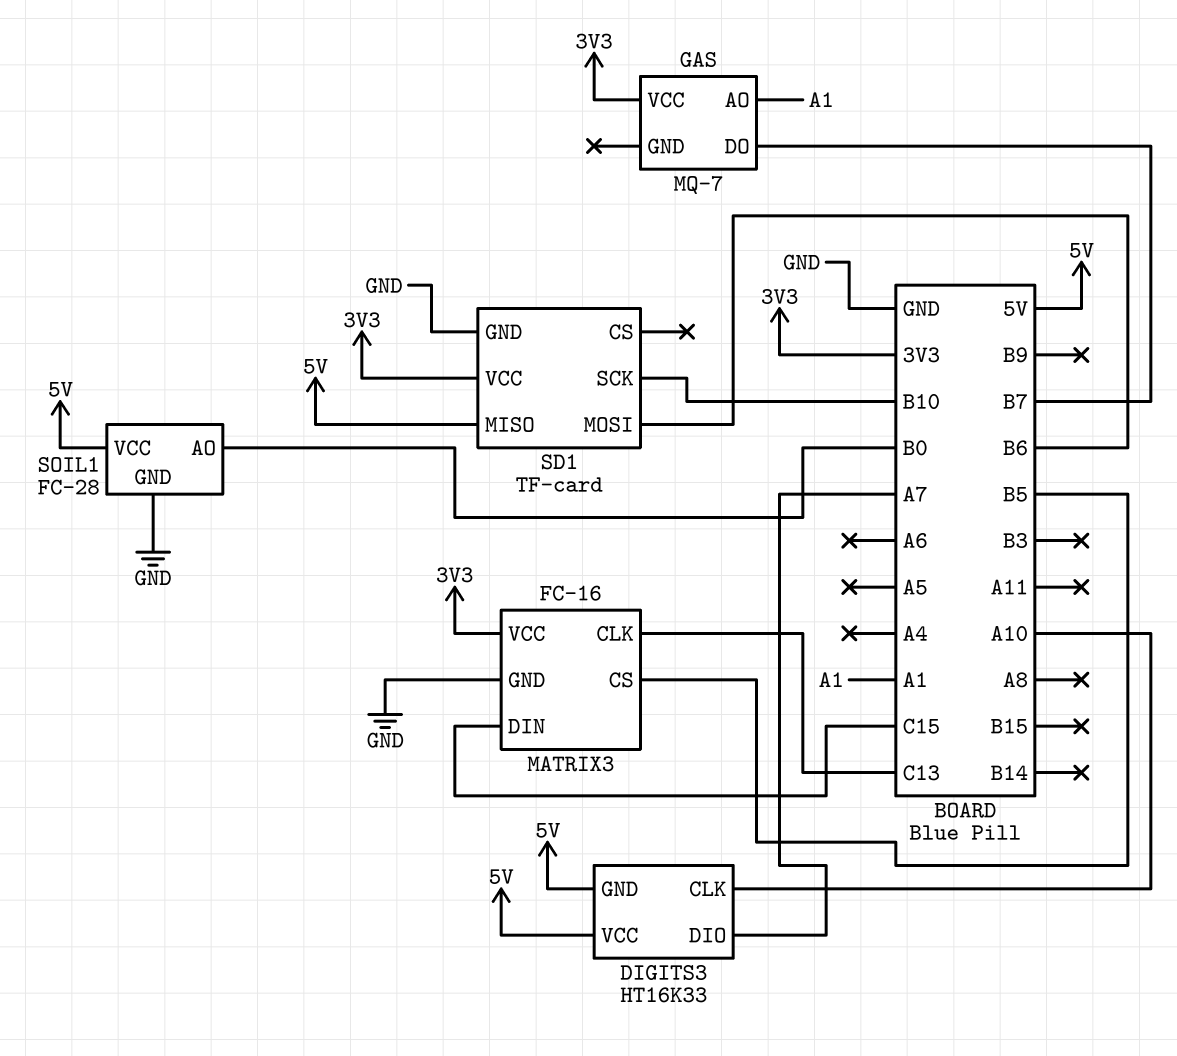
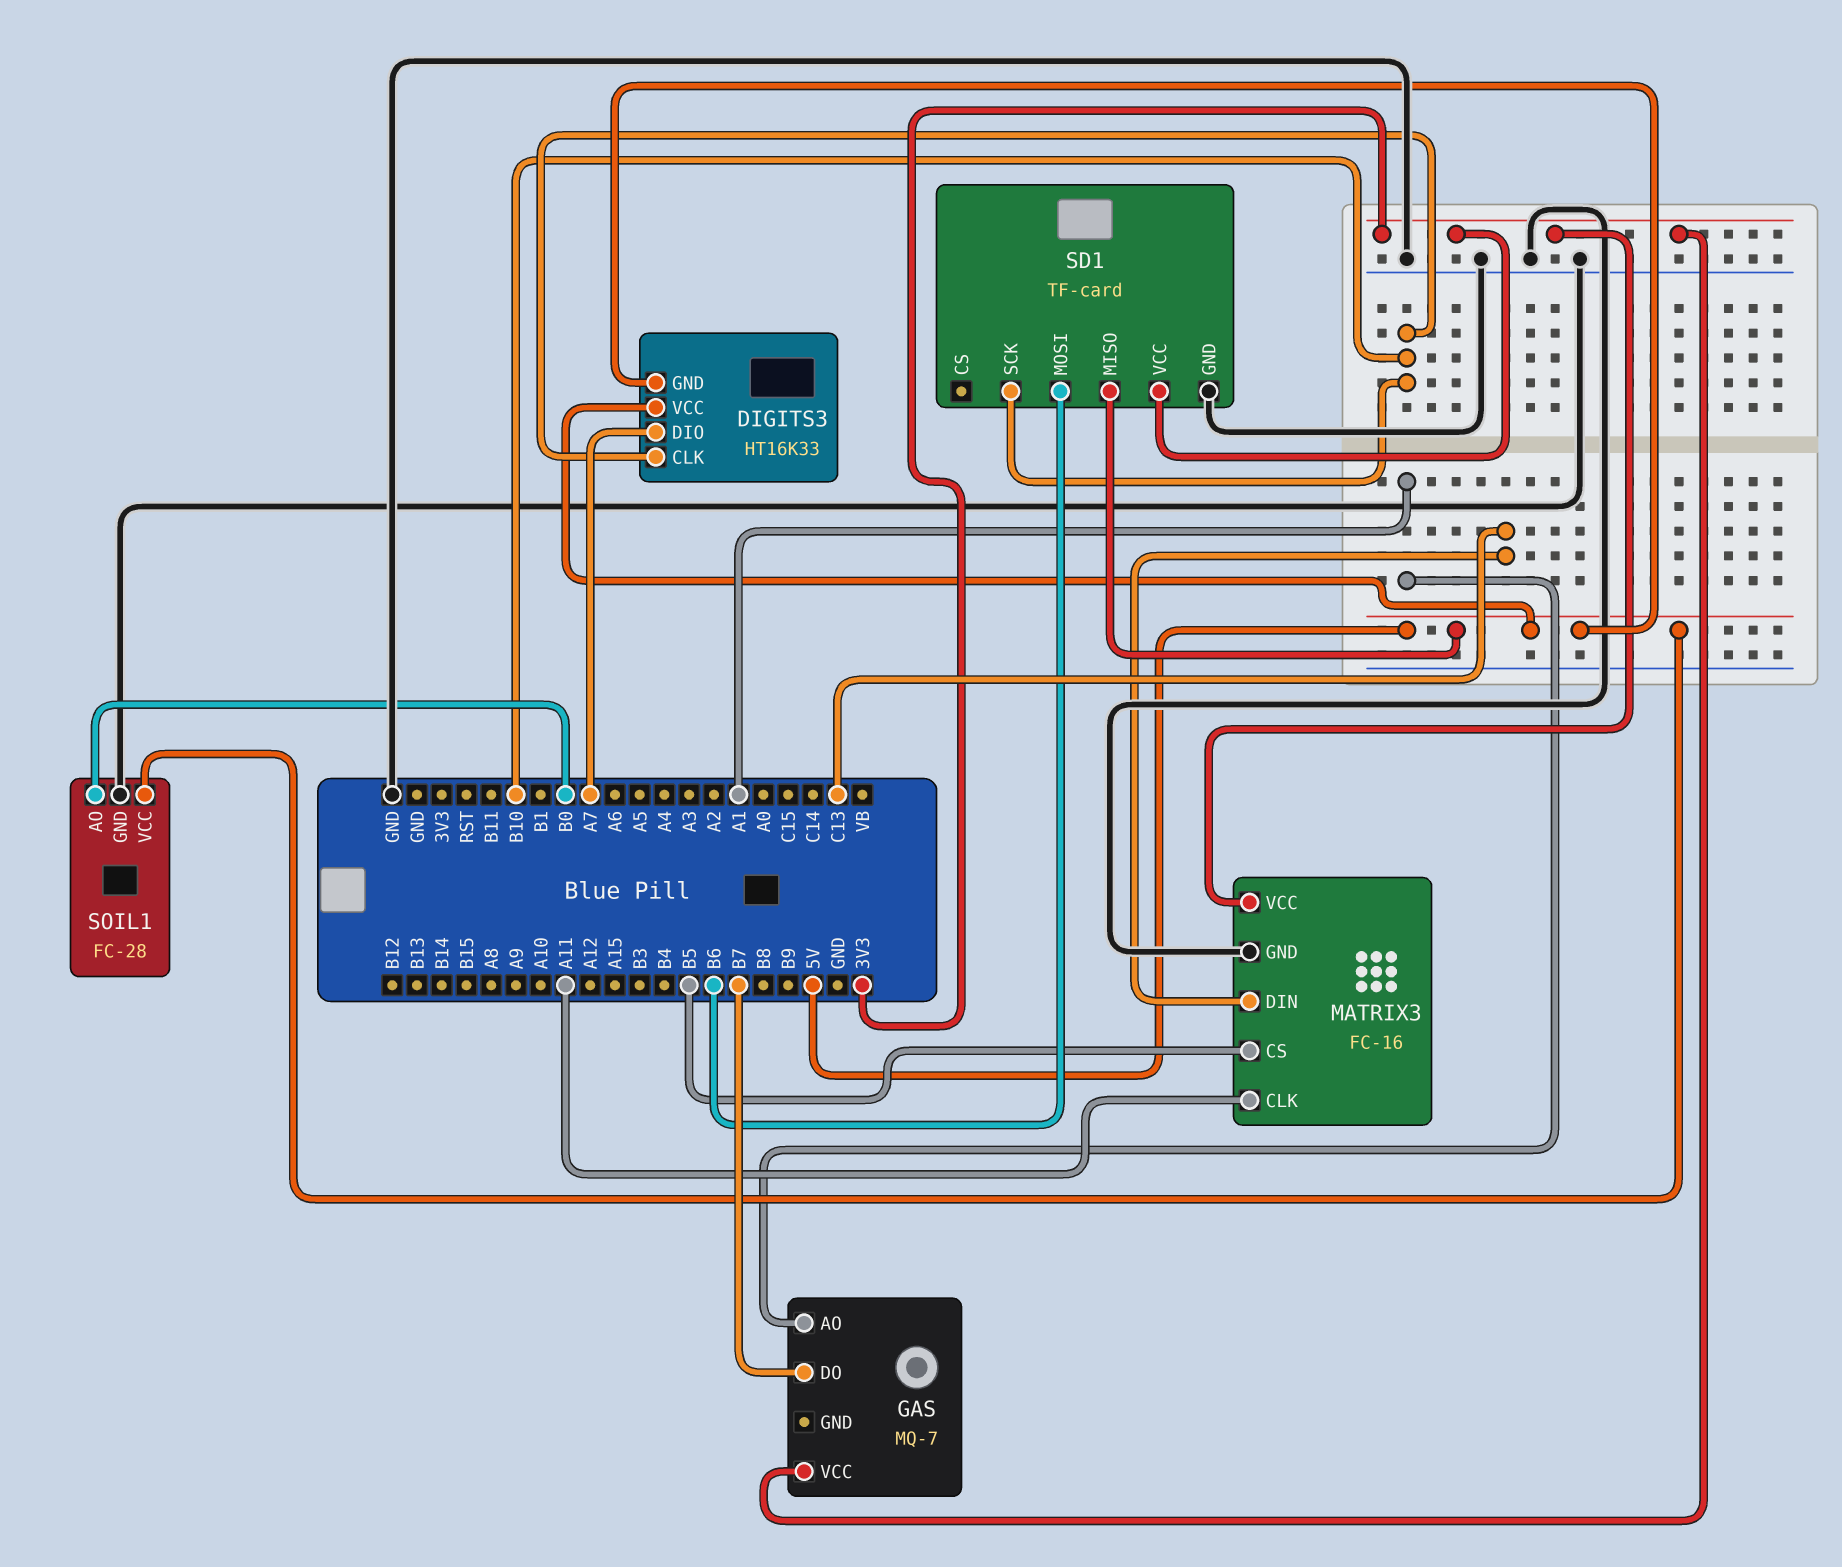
DIGITS3 pin CLK: A10 -> B10
MATRIX3 pin CLK: C13 -> A11
MATRIX3 pin DIN: C15 -> C13

